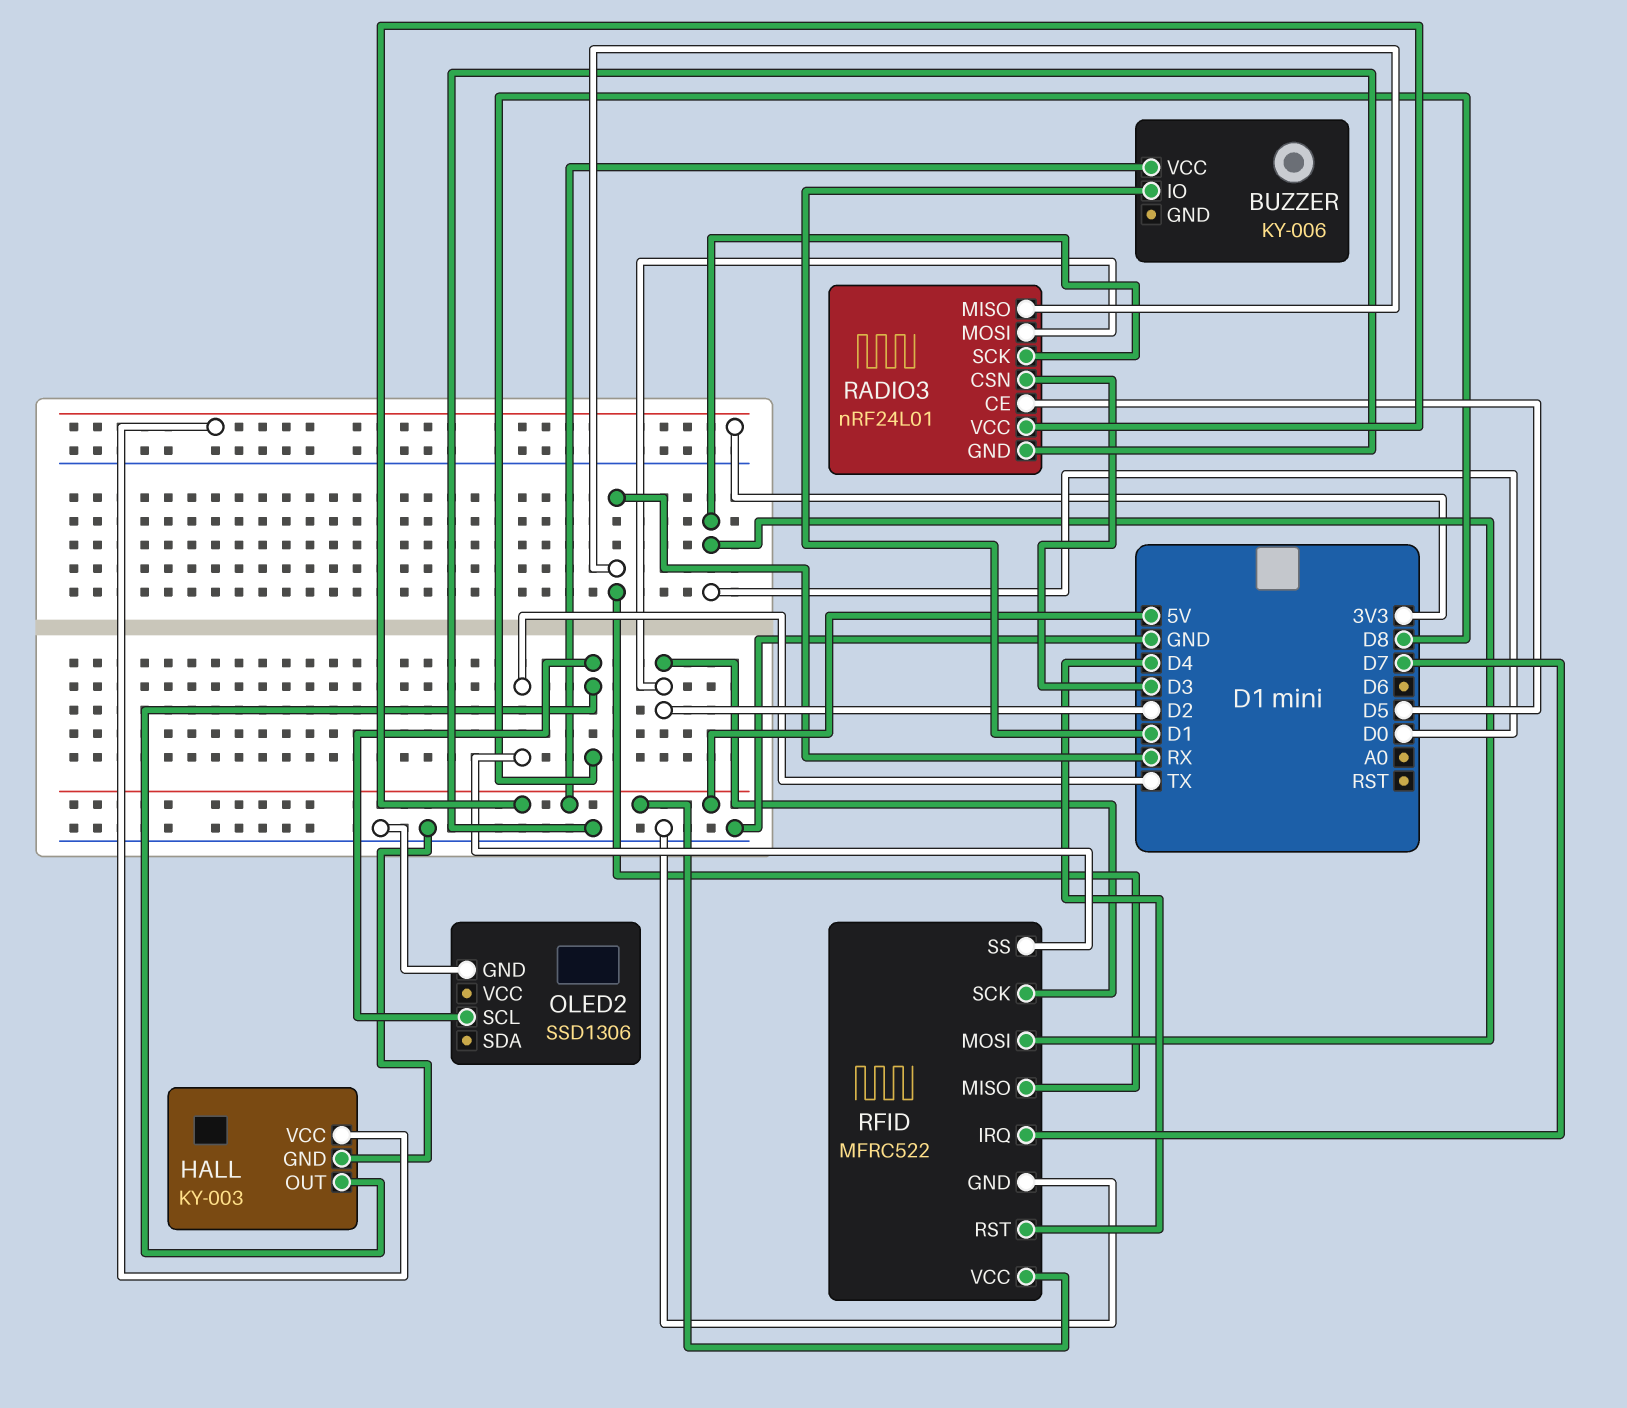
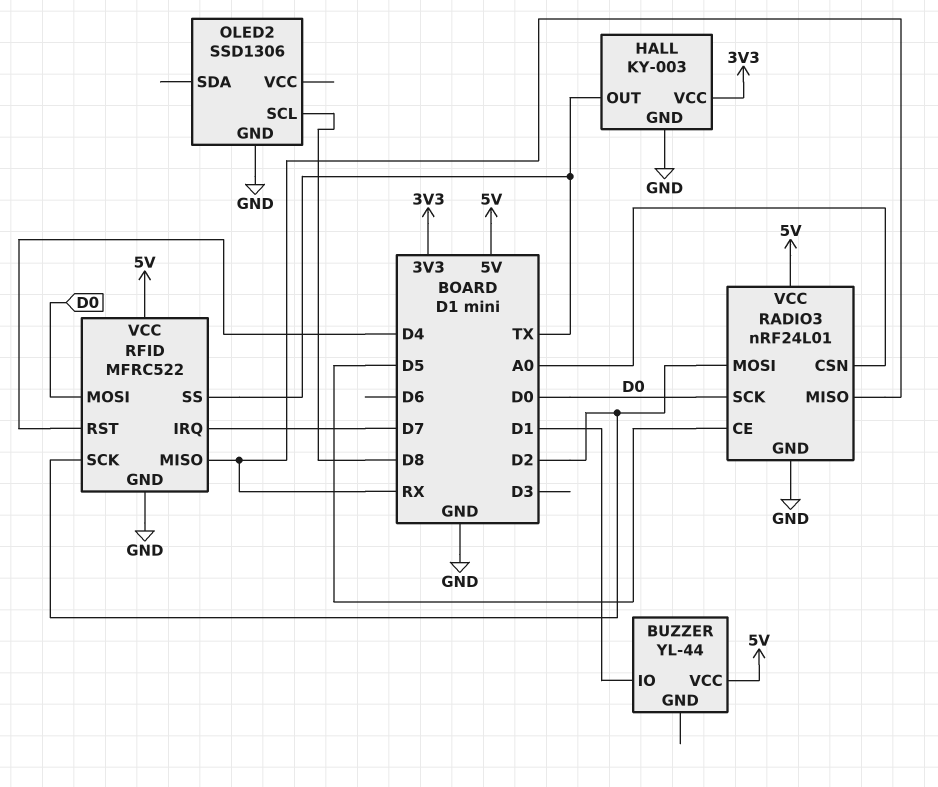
BUZZER: KY-006 -> YL-44
HALL pin OUT: D8 -> TX
RADIO3 pin CSN: D3 -> A0

